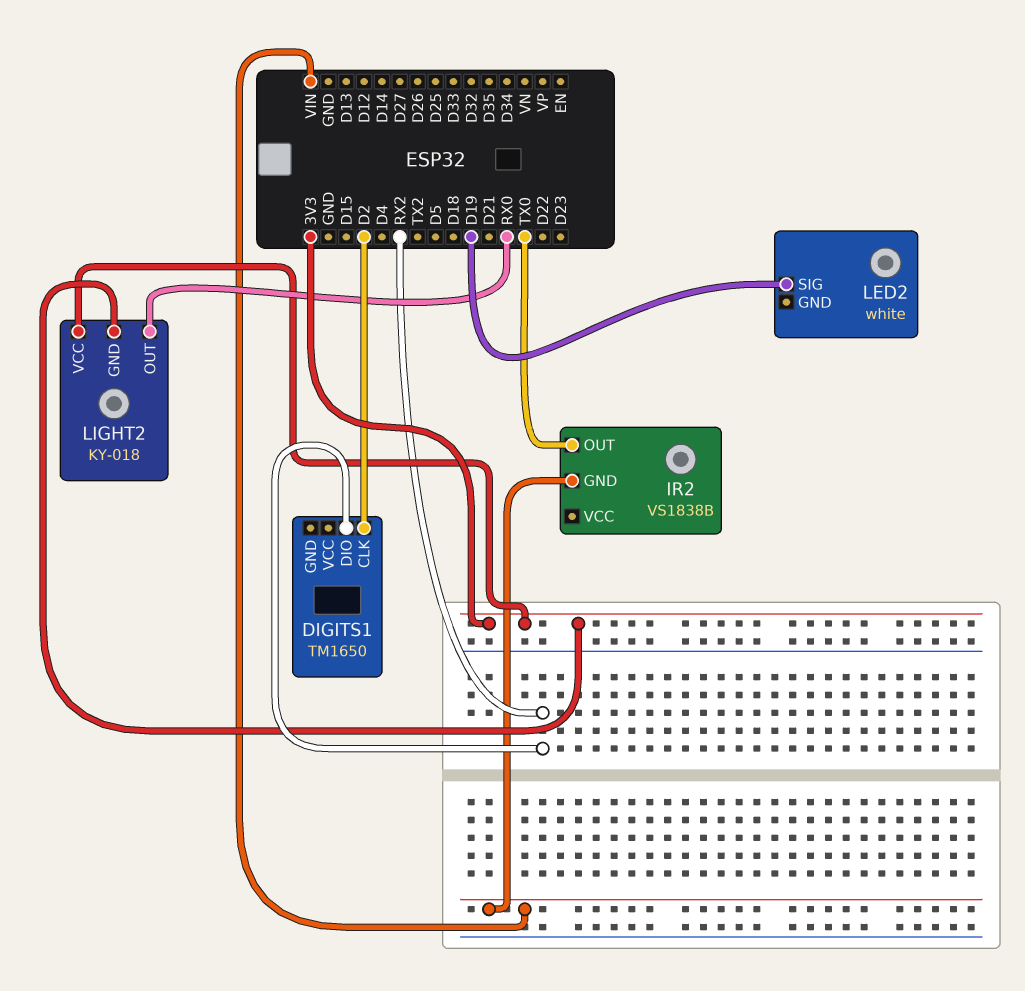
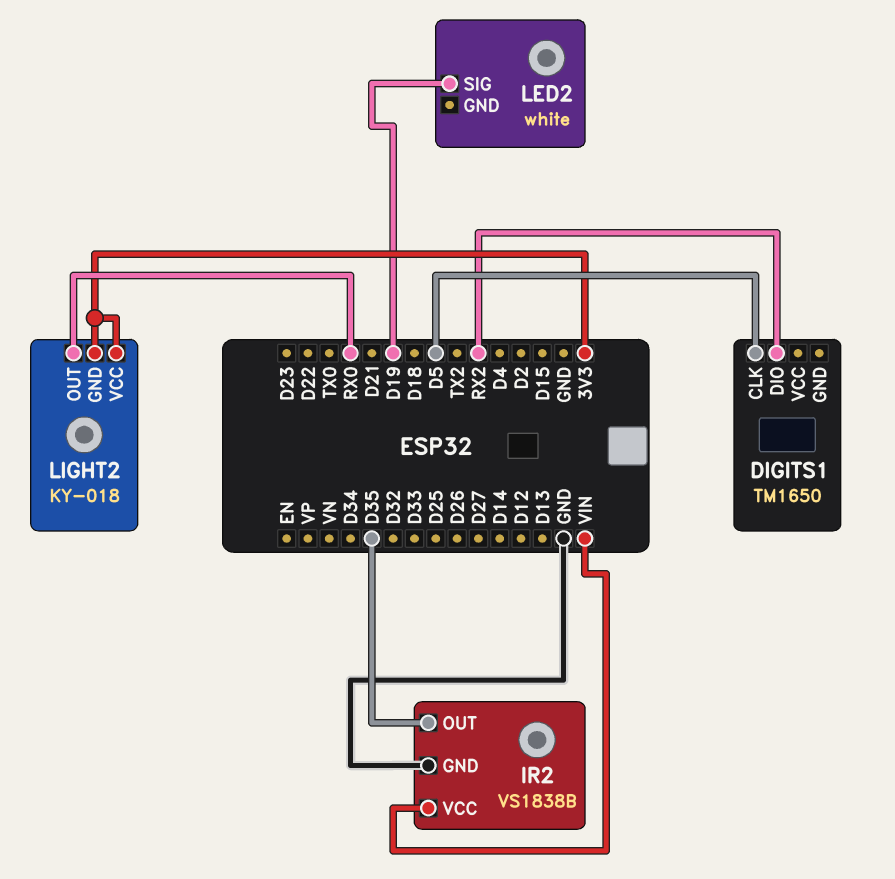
DIGITS1 pin CLK: D2 -> D5
IR2 pin GND: VIN -> GND
IR2 pin OUT: TX0 -> D35
IR2 pin VCC: none -> VIN

